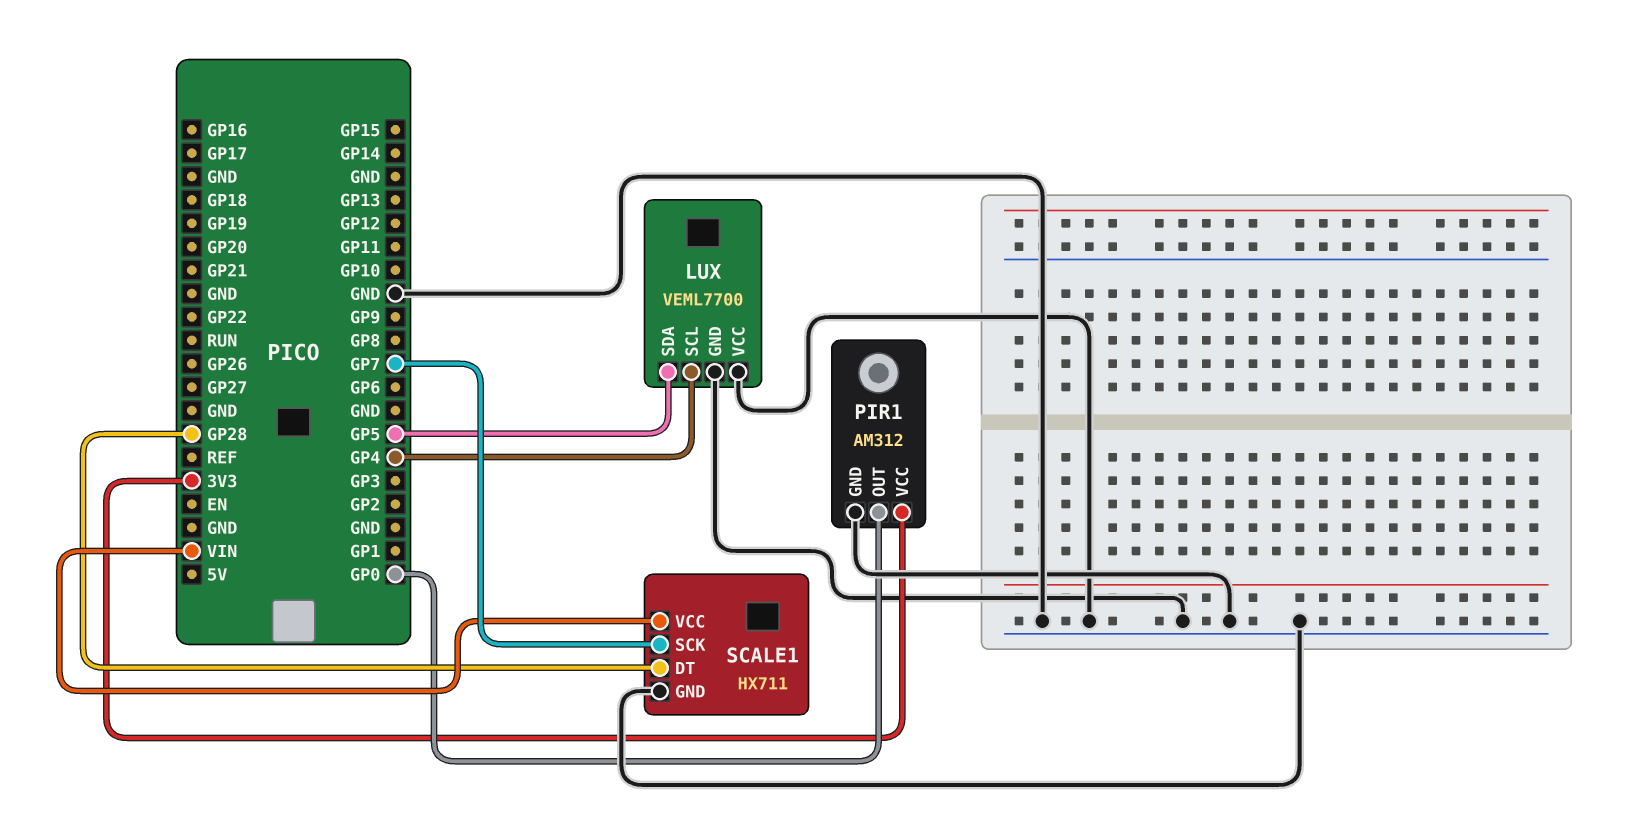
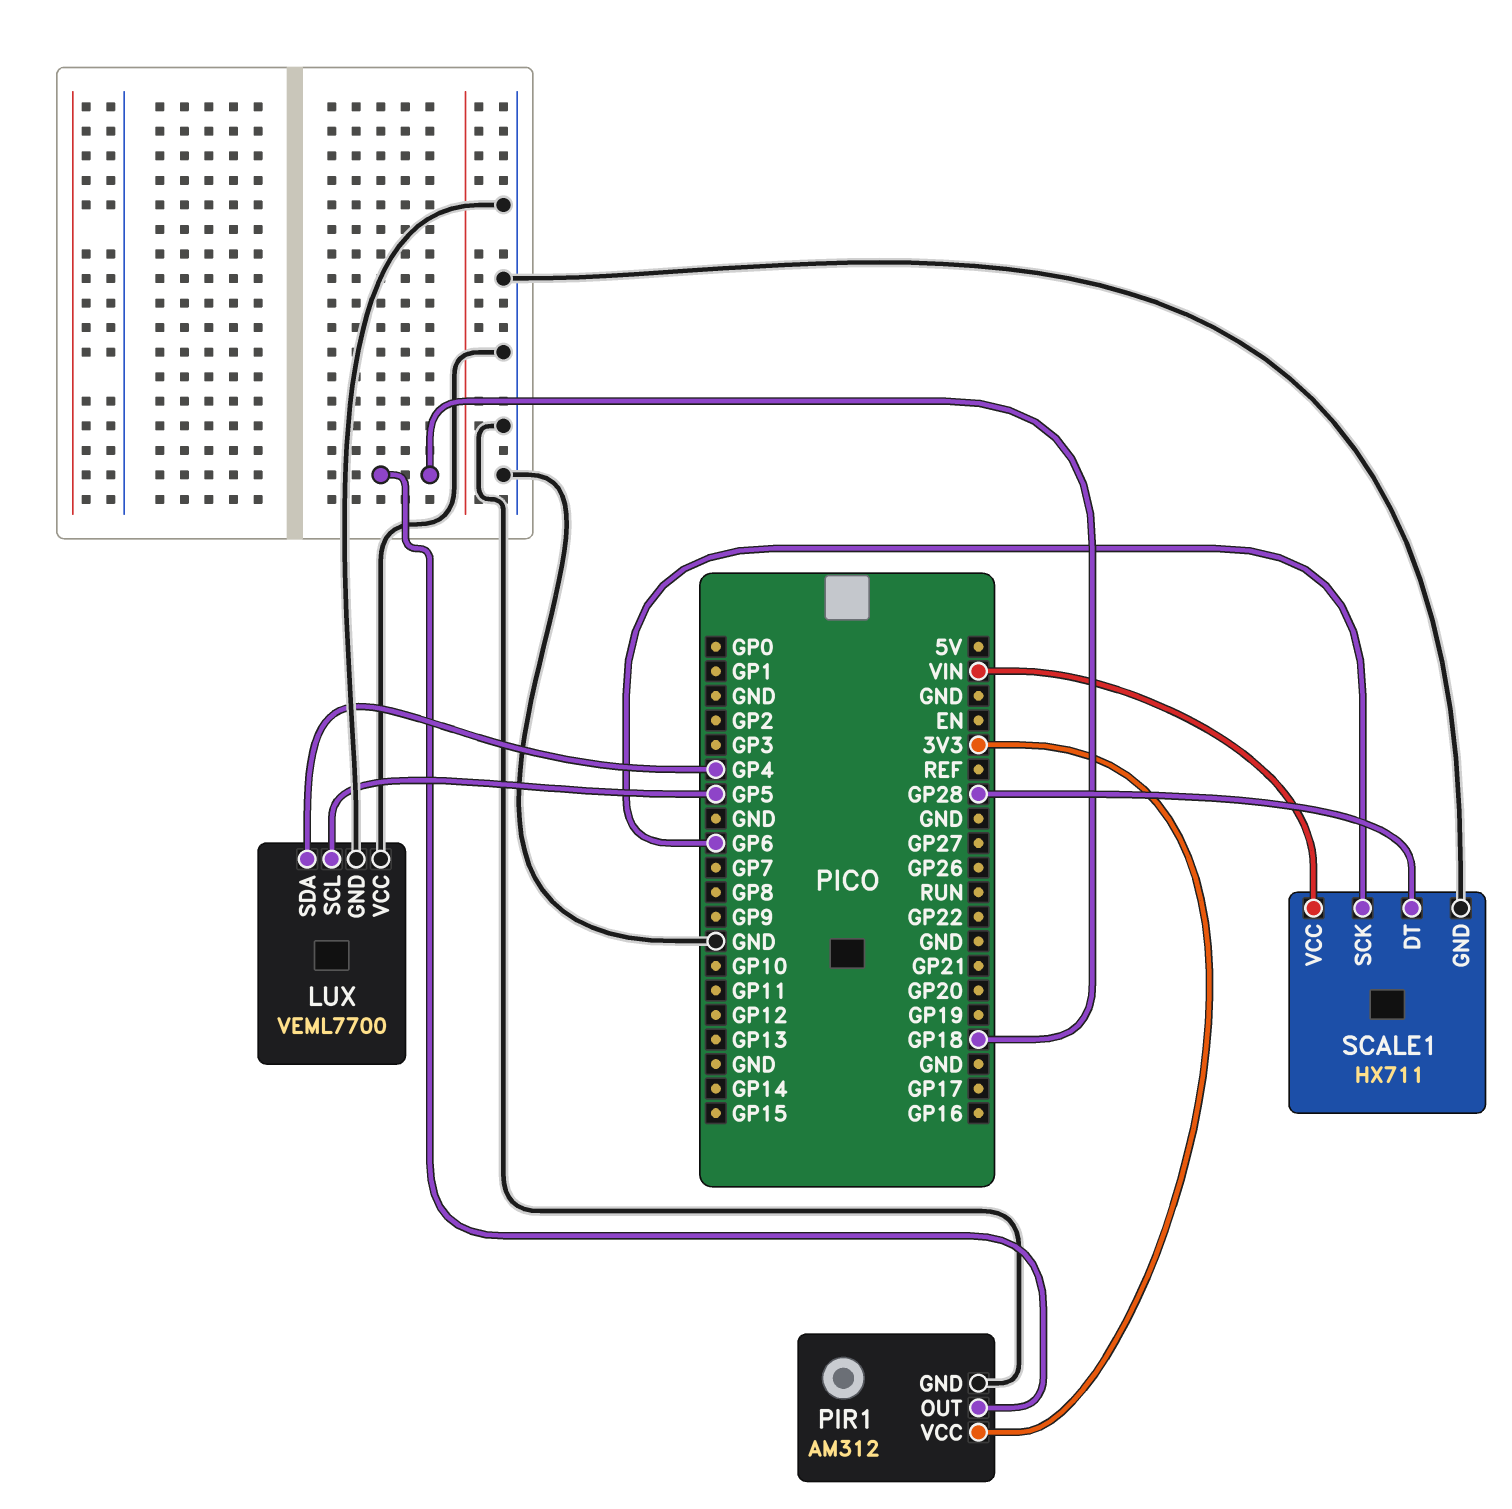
LUX pin SCL: GP4 -> GP5
LUX pin SDA: GP5 -> GP4
PIR1 pin OUT: GP0 -> GP18
SCALE1 pin SCK: GP7 -> GP6

